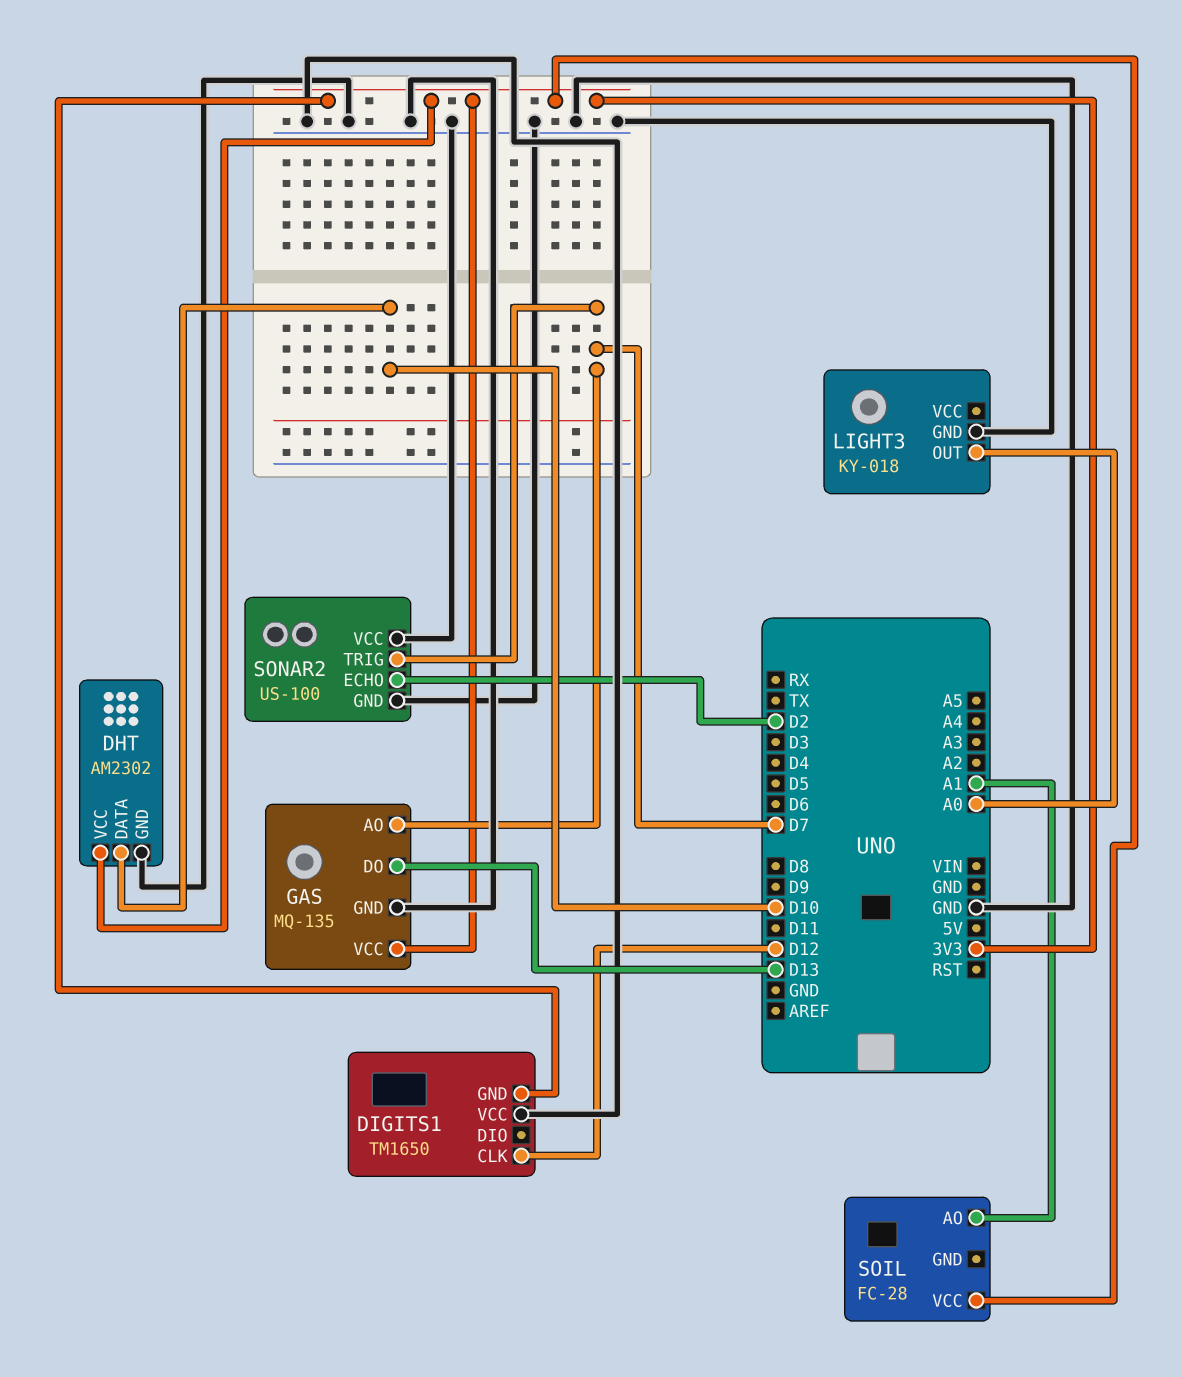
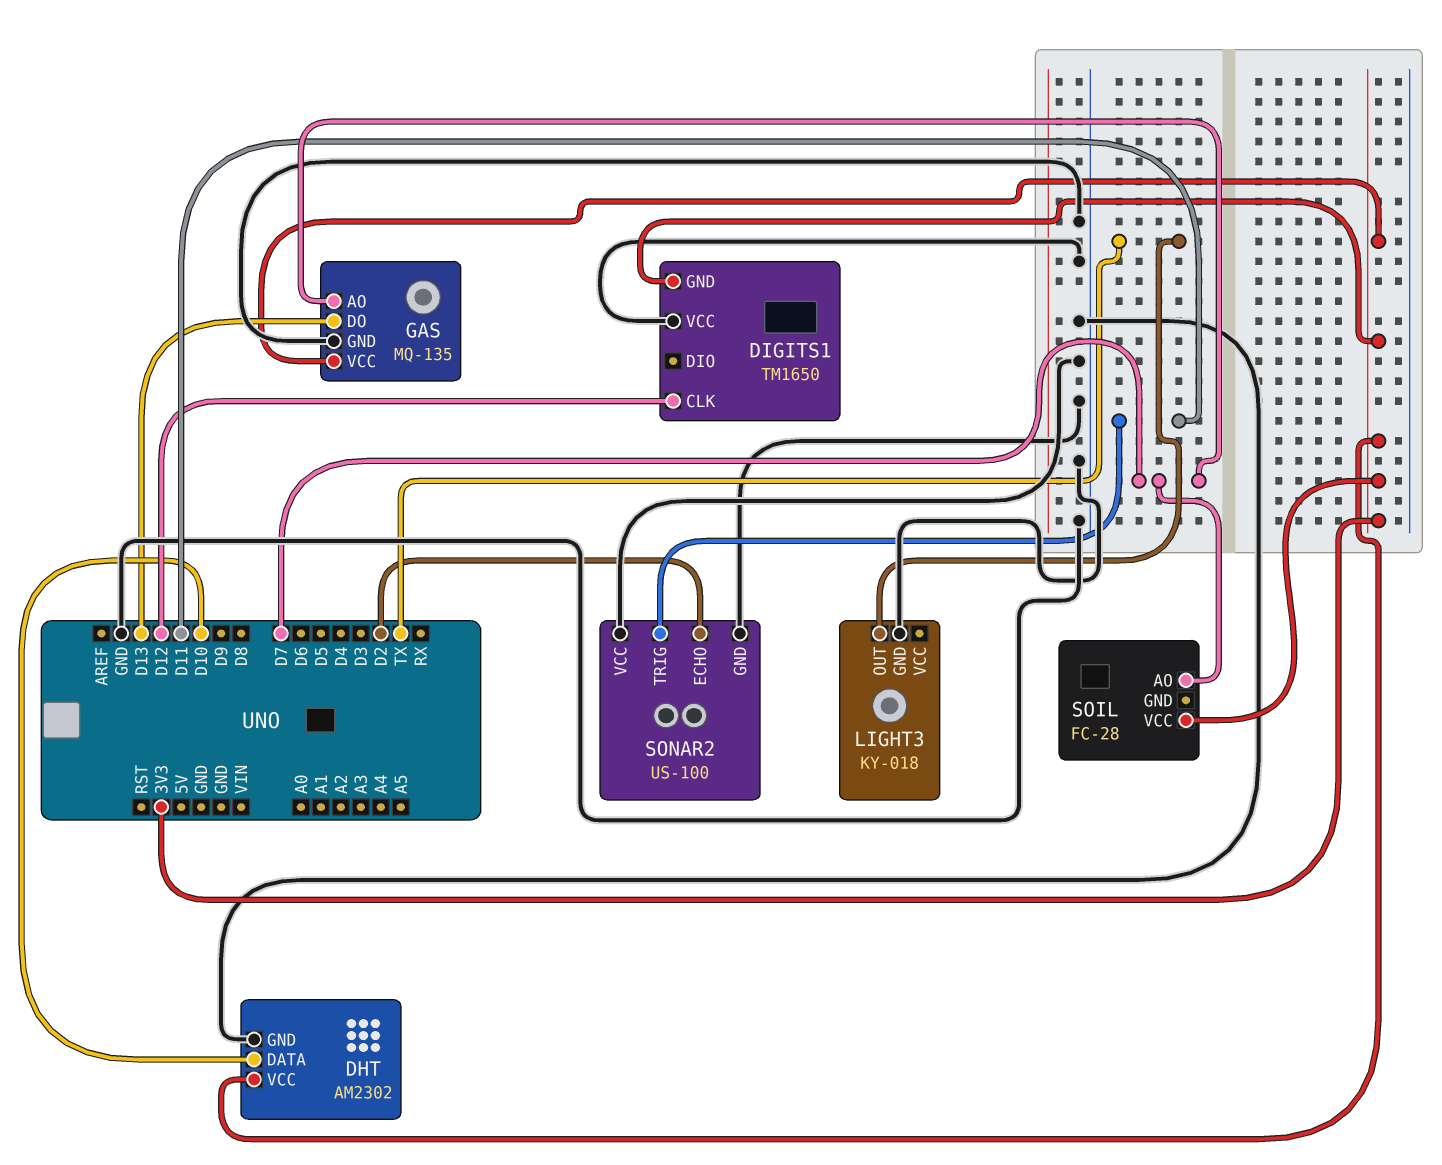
LIGHT3 pin OUT: A0 -> TX
SOIL pin AO: A1 -> D7
SONAR2 pin TRIG: D7 -> D11

